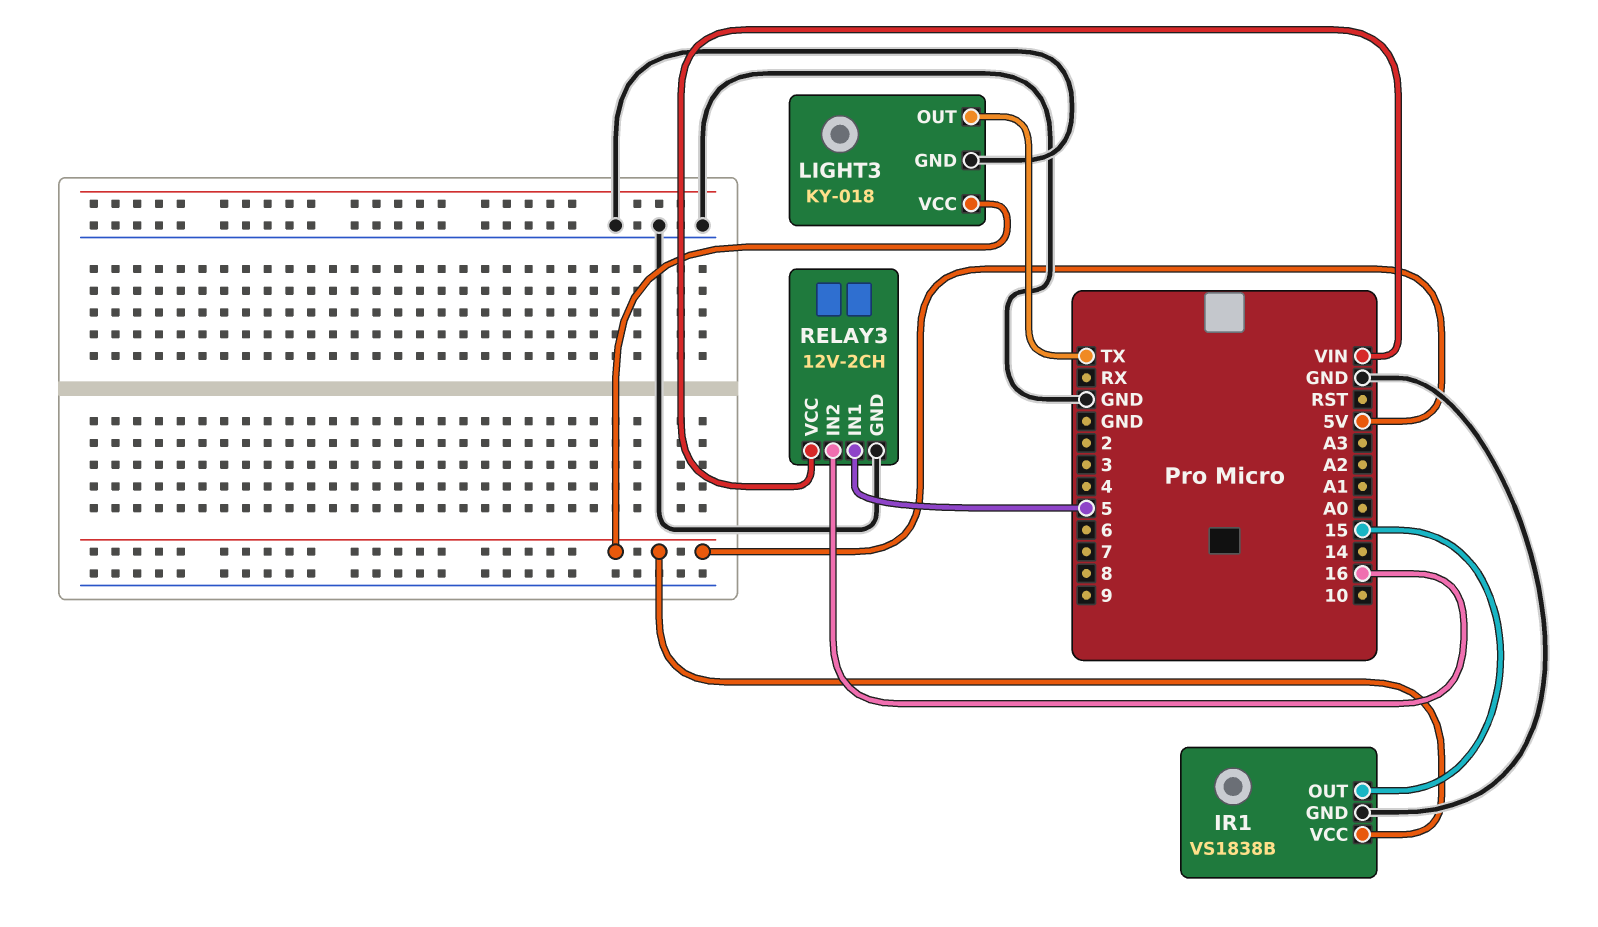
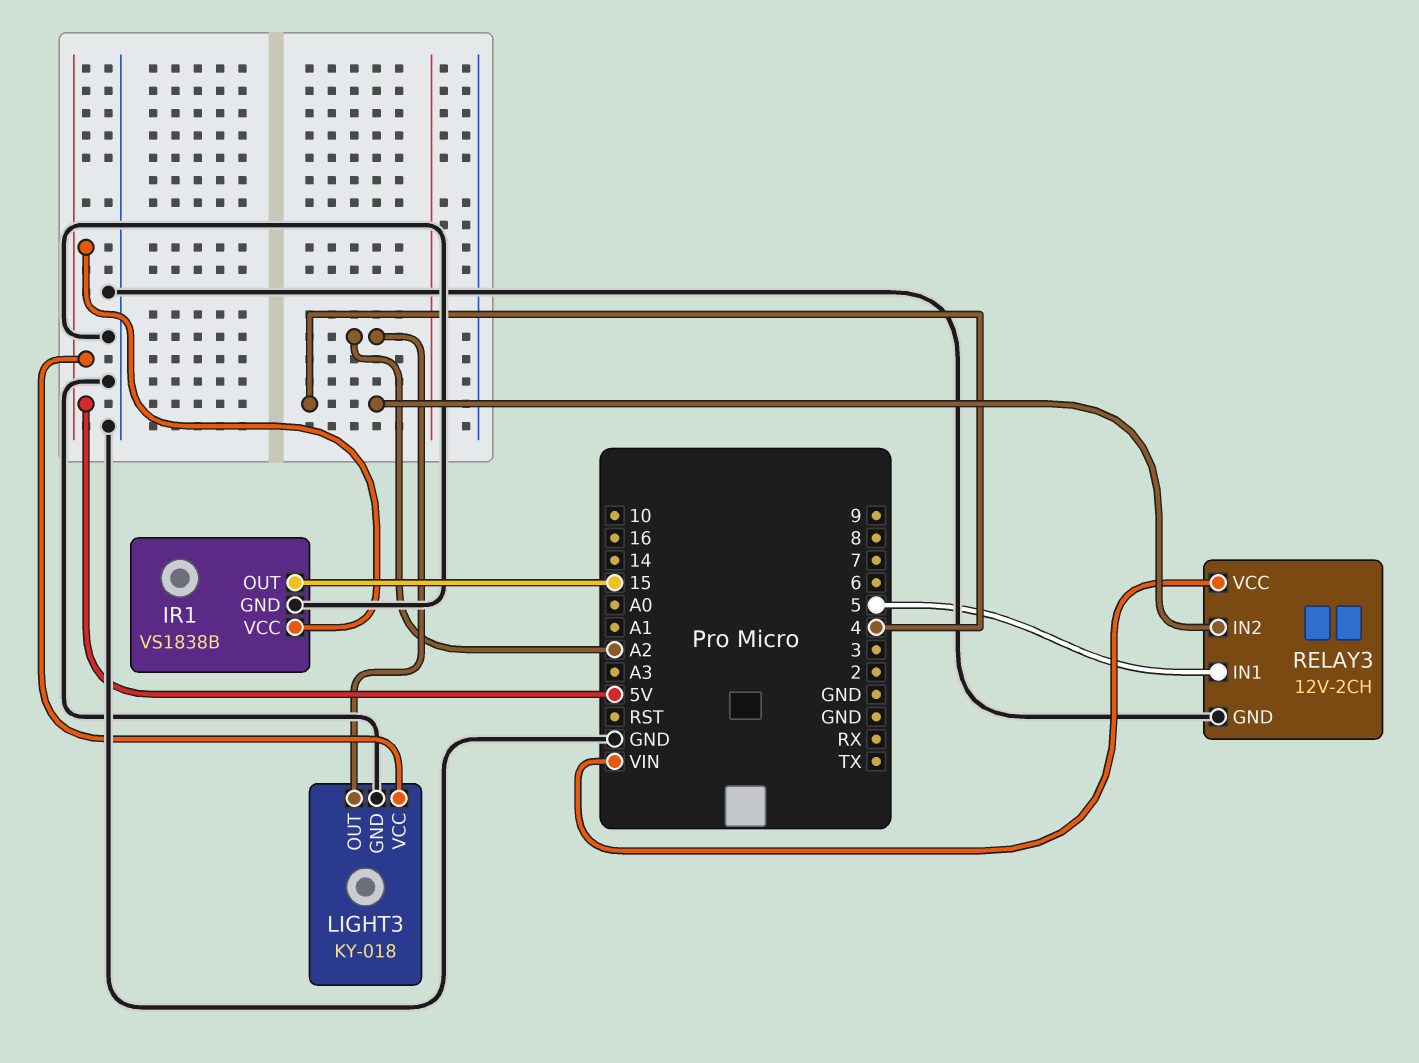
LIGHT3 pin OUT: TX -> A2
RELAY3 pin IN2: 16 -> 4

